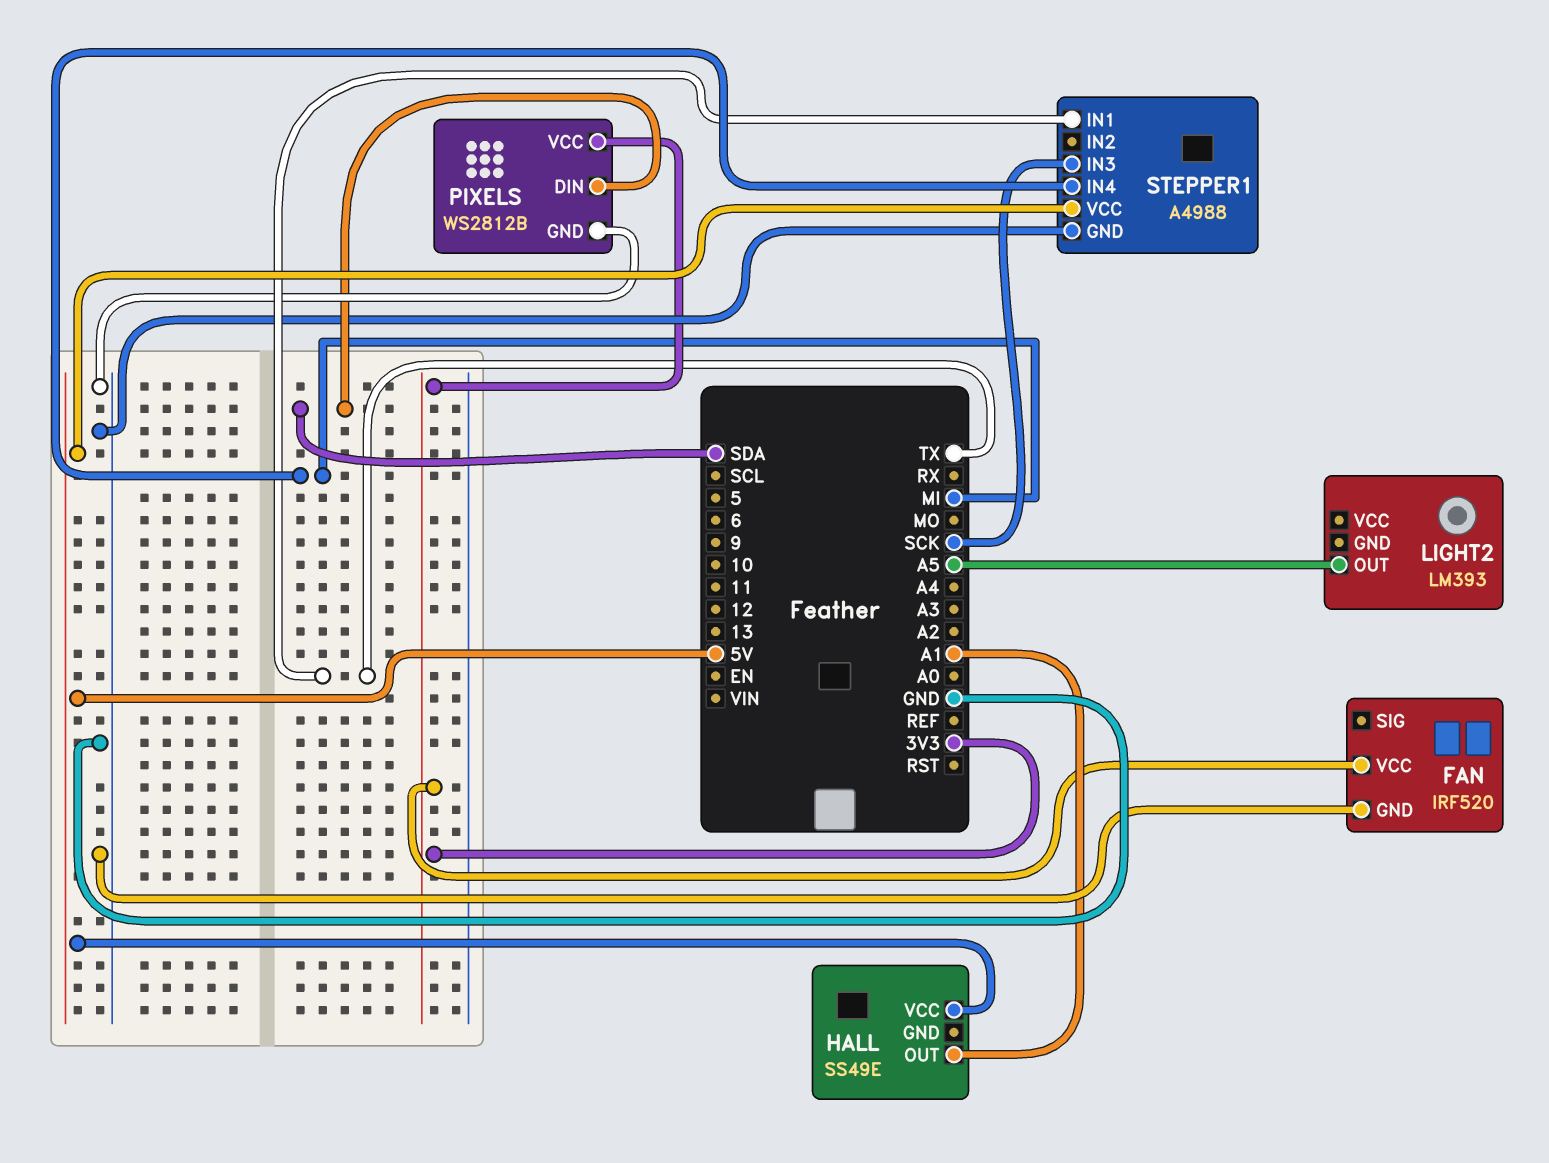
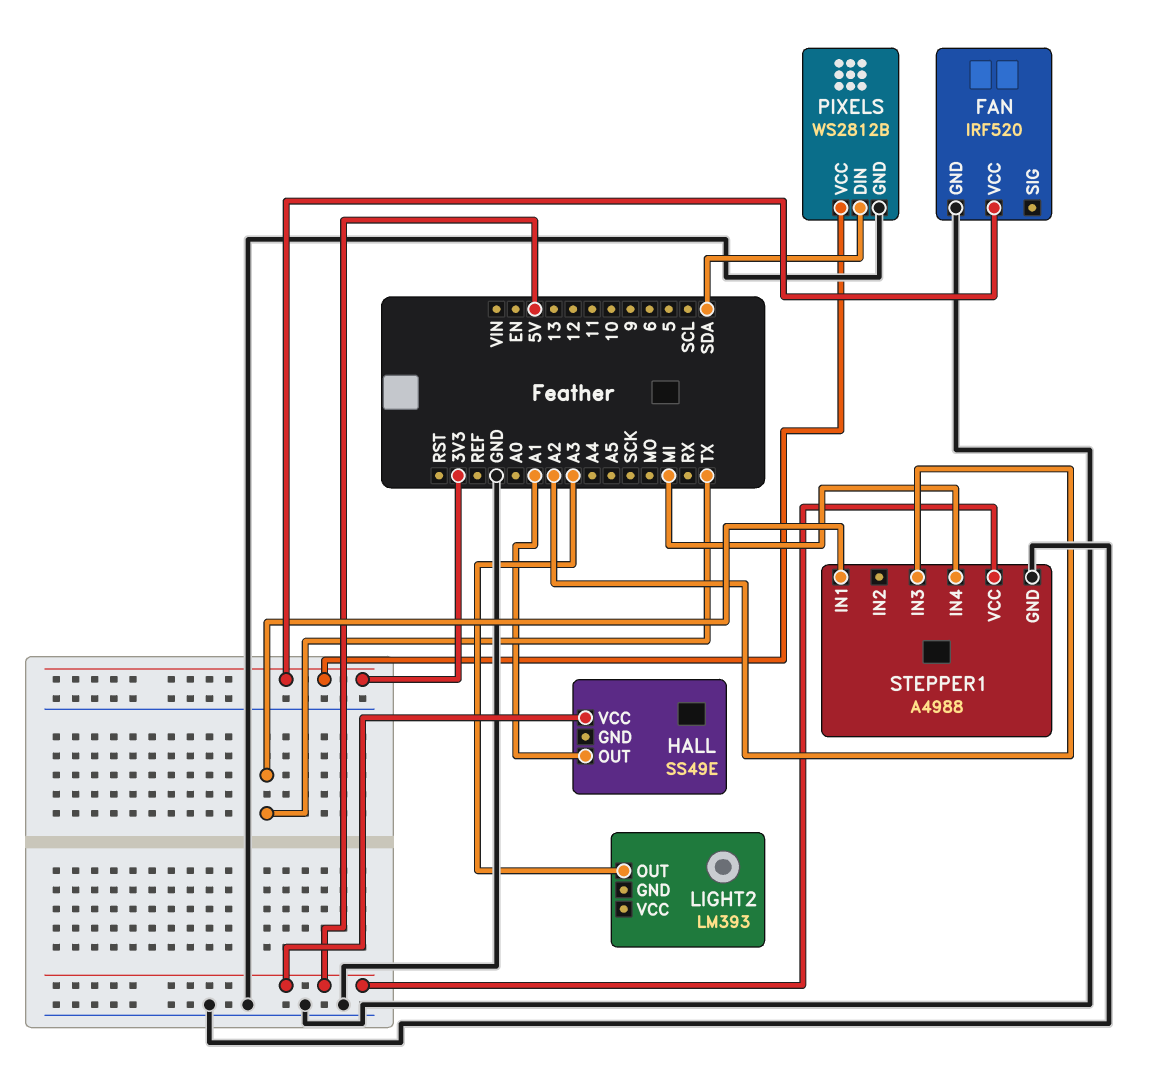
LIGHT2 pin OUT: A5 -> A3
STEPPER1 pin IN3: SCK -> A2

